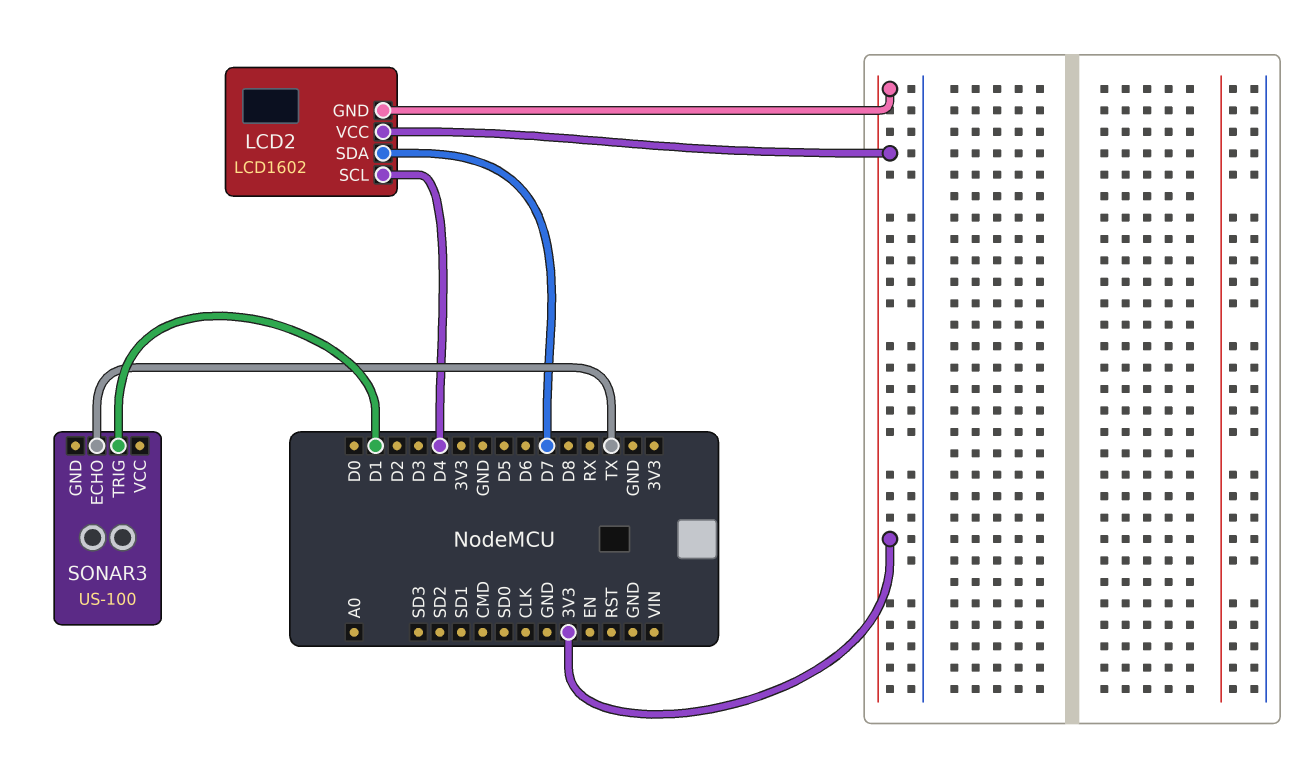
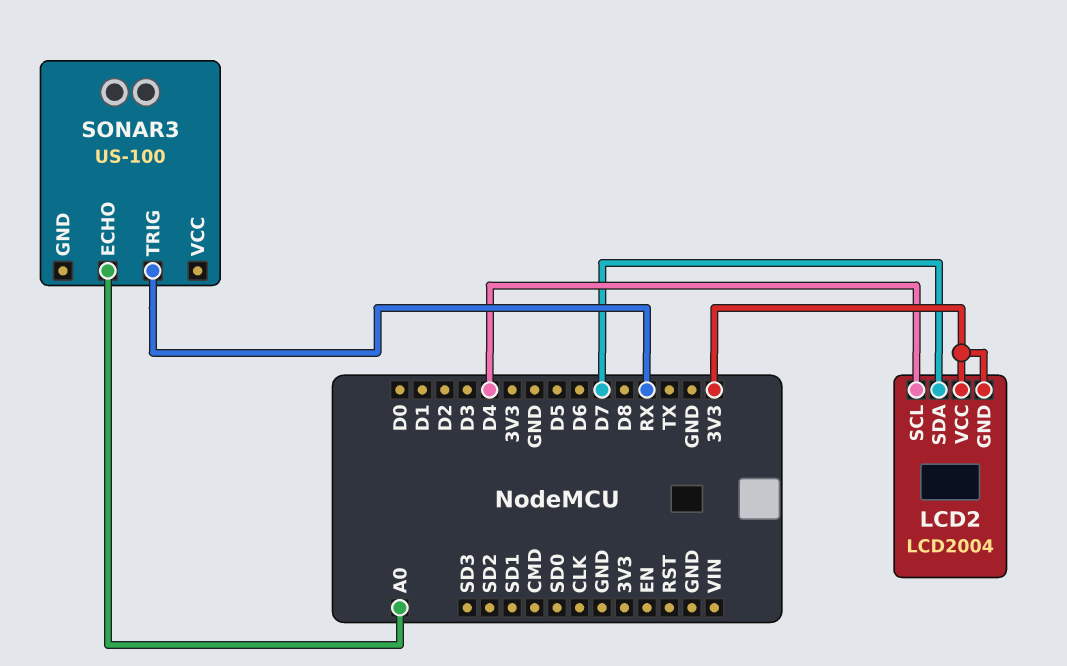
LCD2: LCD1602 -> LCD2004
SONAR3 pin ECHO: TX -> A0
SONAR3 pin TRIG: D1 -> RX

